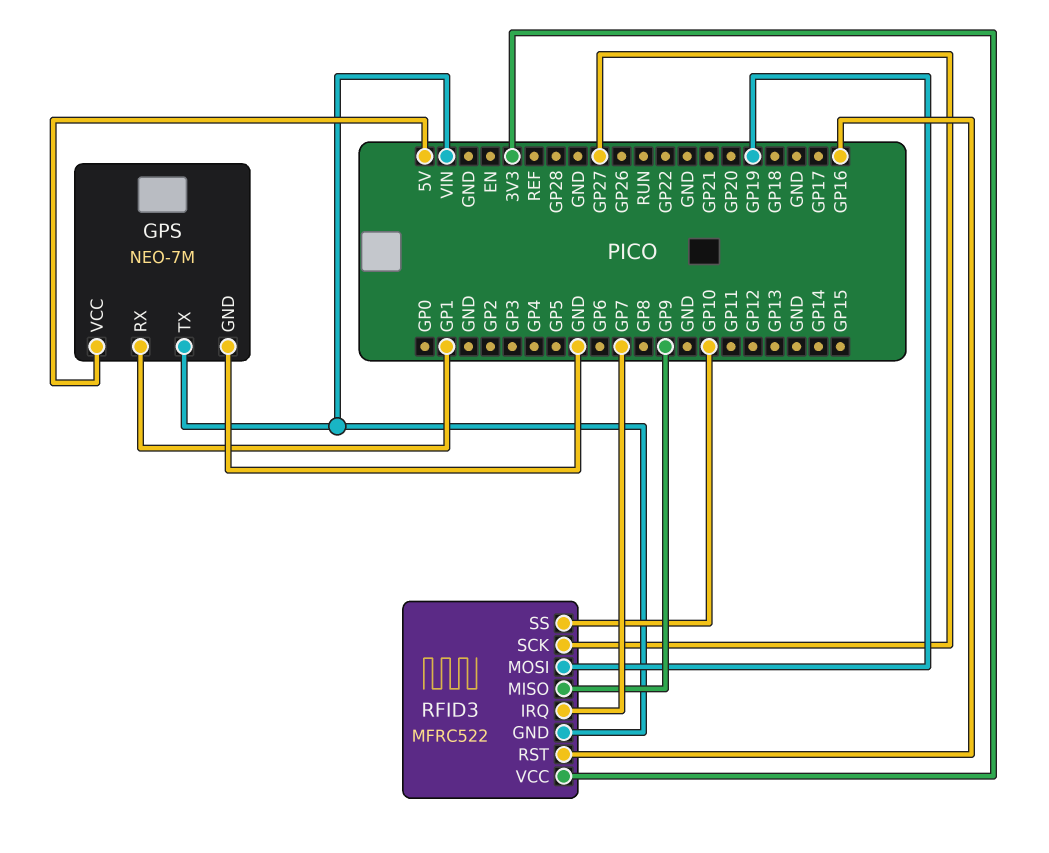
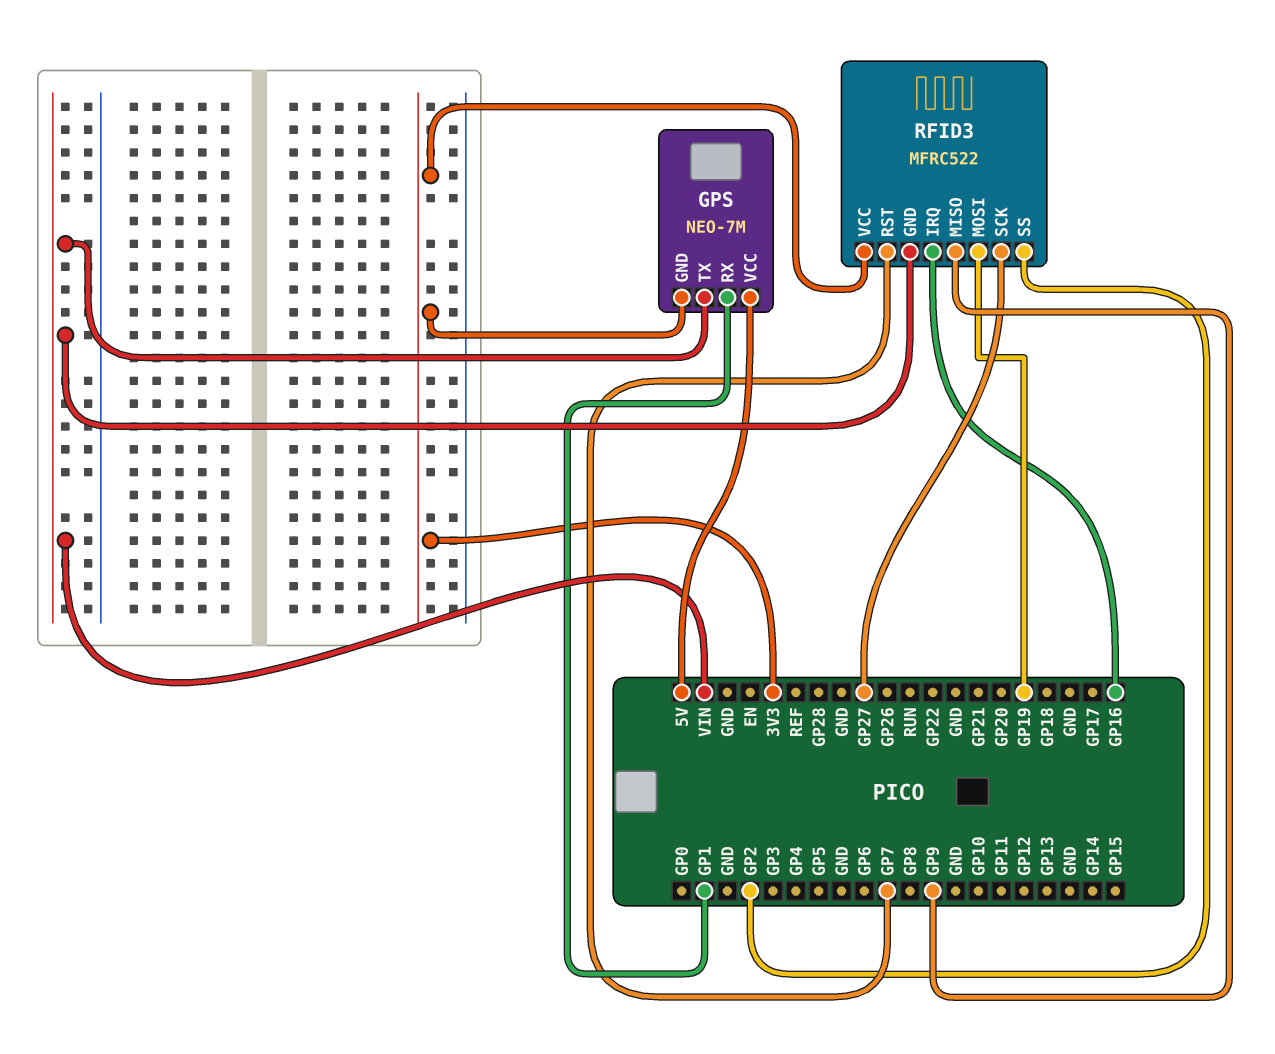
GPS pin GND: GND -> 3V3
RFID3 pin IRQ: GP7 -> GP16
RFID3 pin RST: GP16 -> GP7
RFID3 pin SS: GP10 -> GP2

